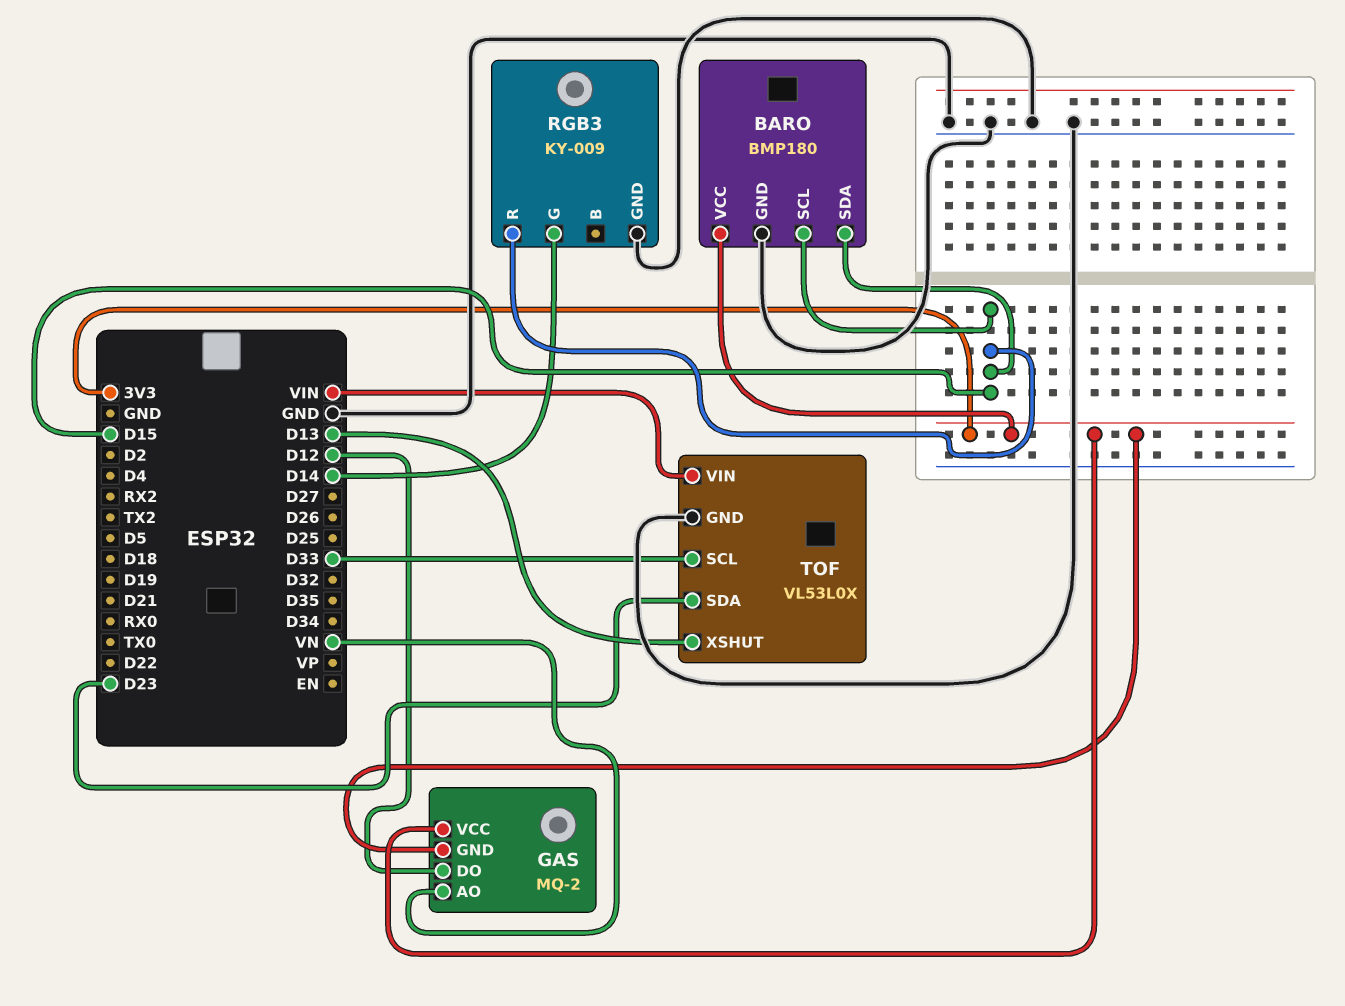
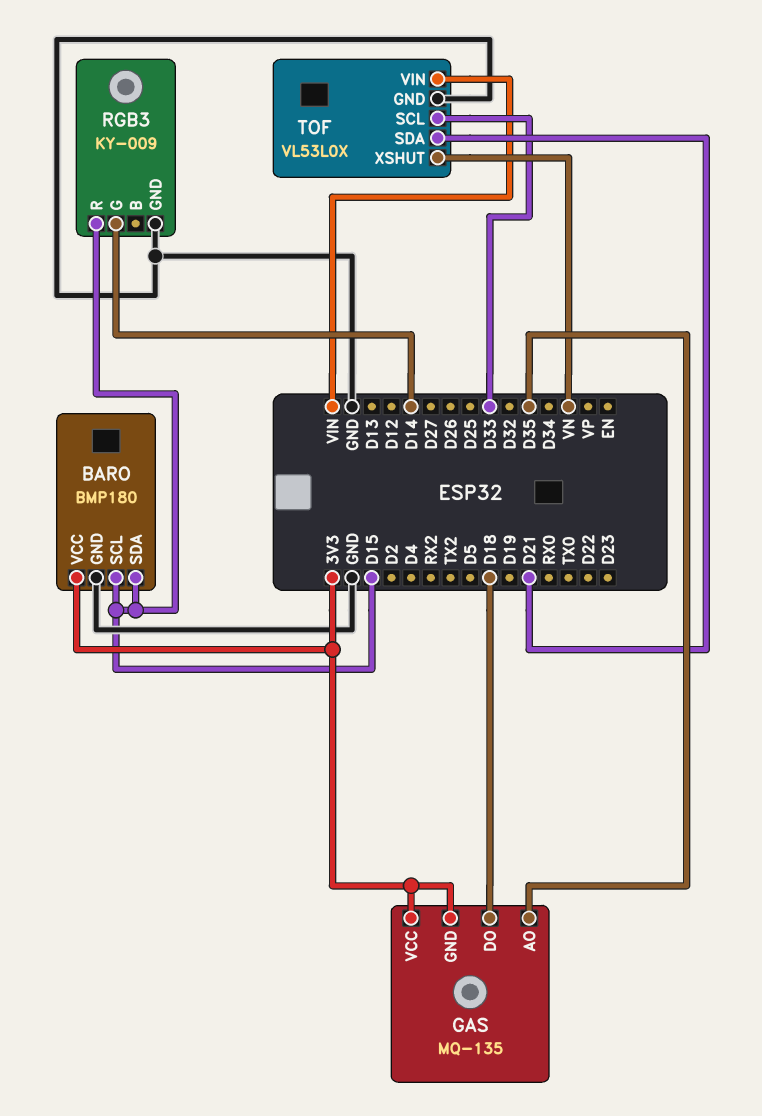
GAS: MQ-2 -> MQ-135
GAS pin AO: VN -> D35
GAS pin DO: D12 -> D18
TOF pin SDA: D23 -> D21
TOF pin XSHUT: D13 -> VN

